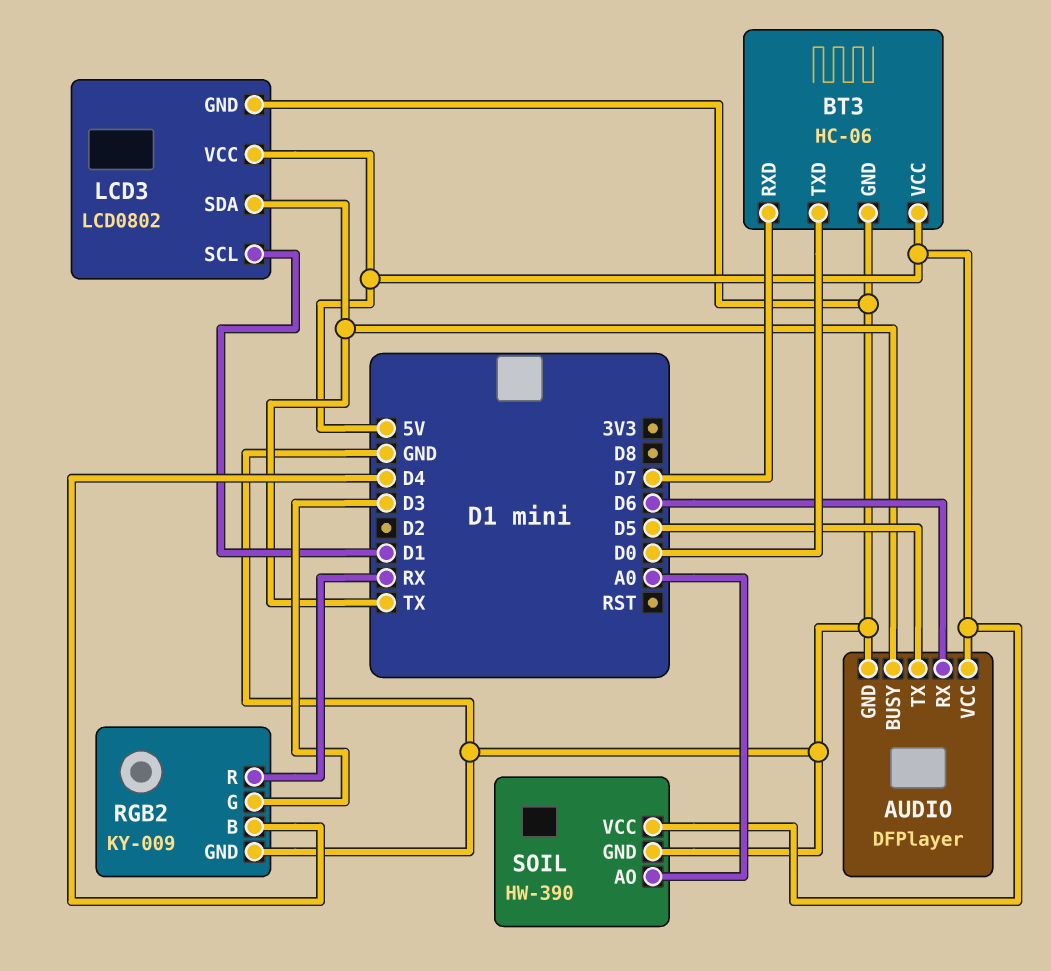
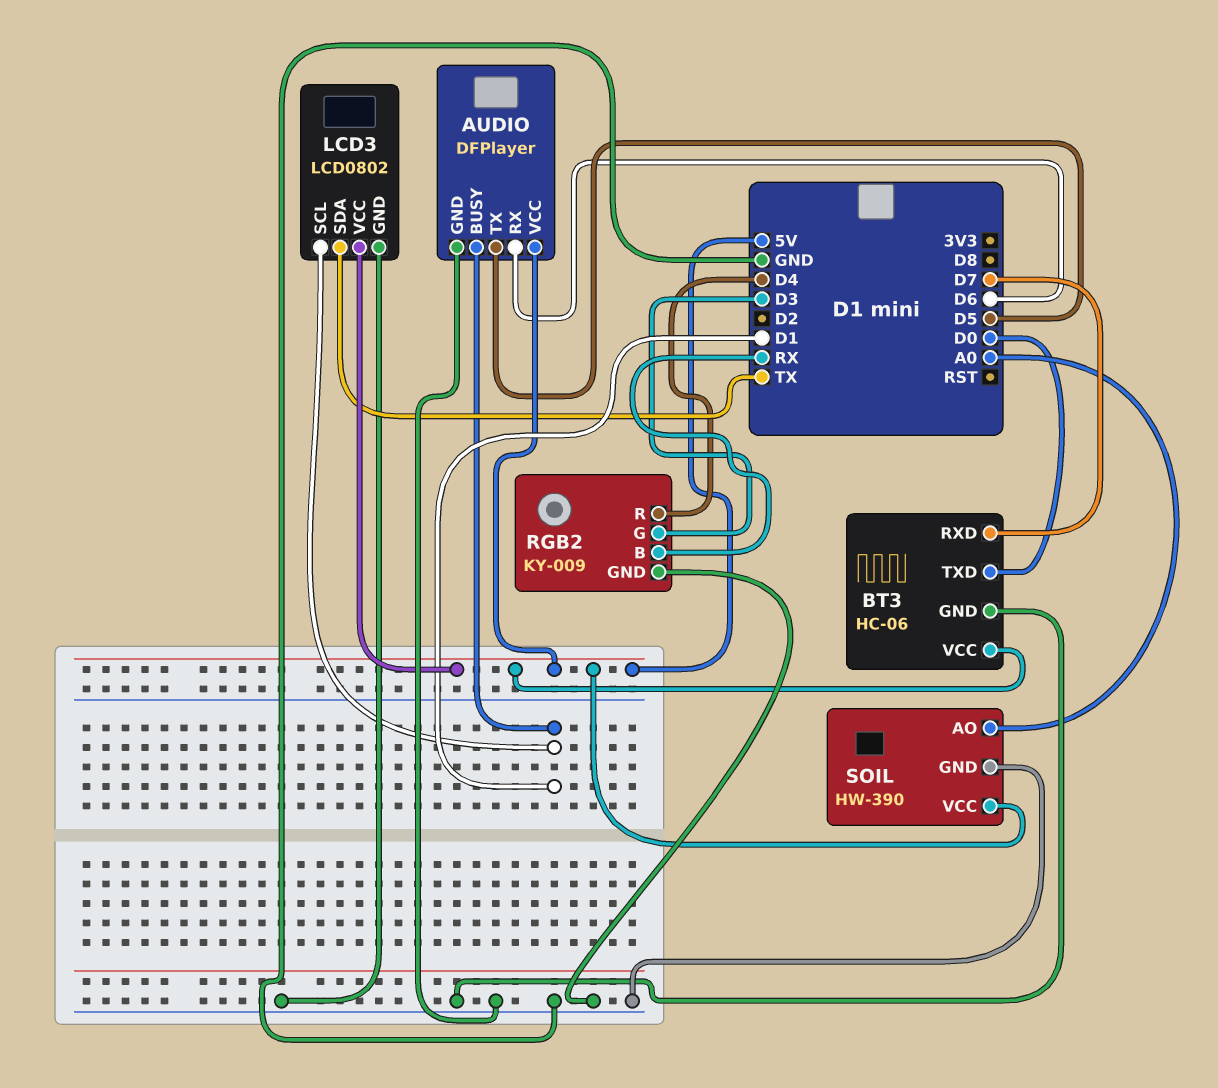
AUDIO pin BUSY: TX -> D1
RGB2 pin B: D4 -> RX
RGB2 pin R: RX -> D4

